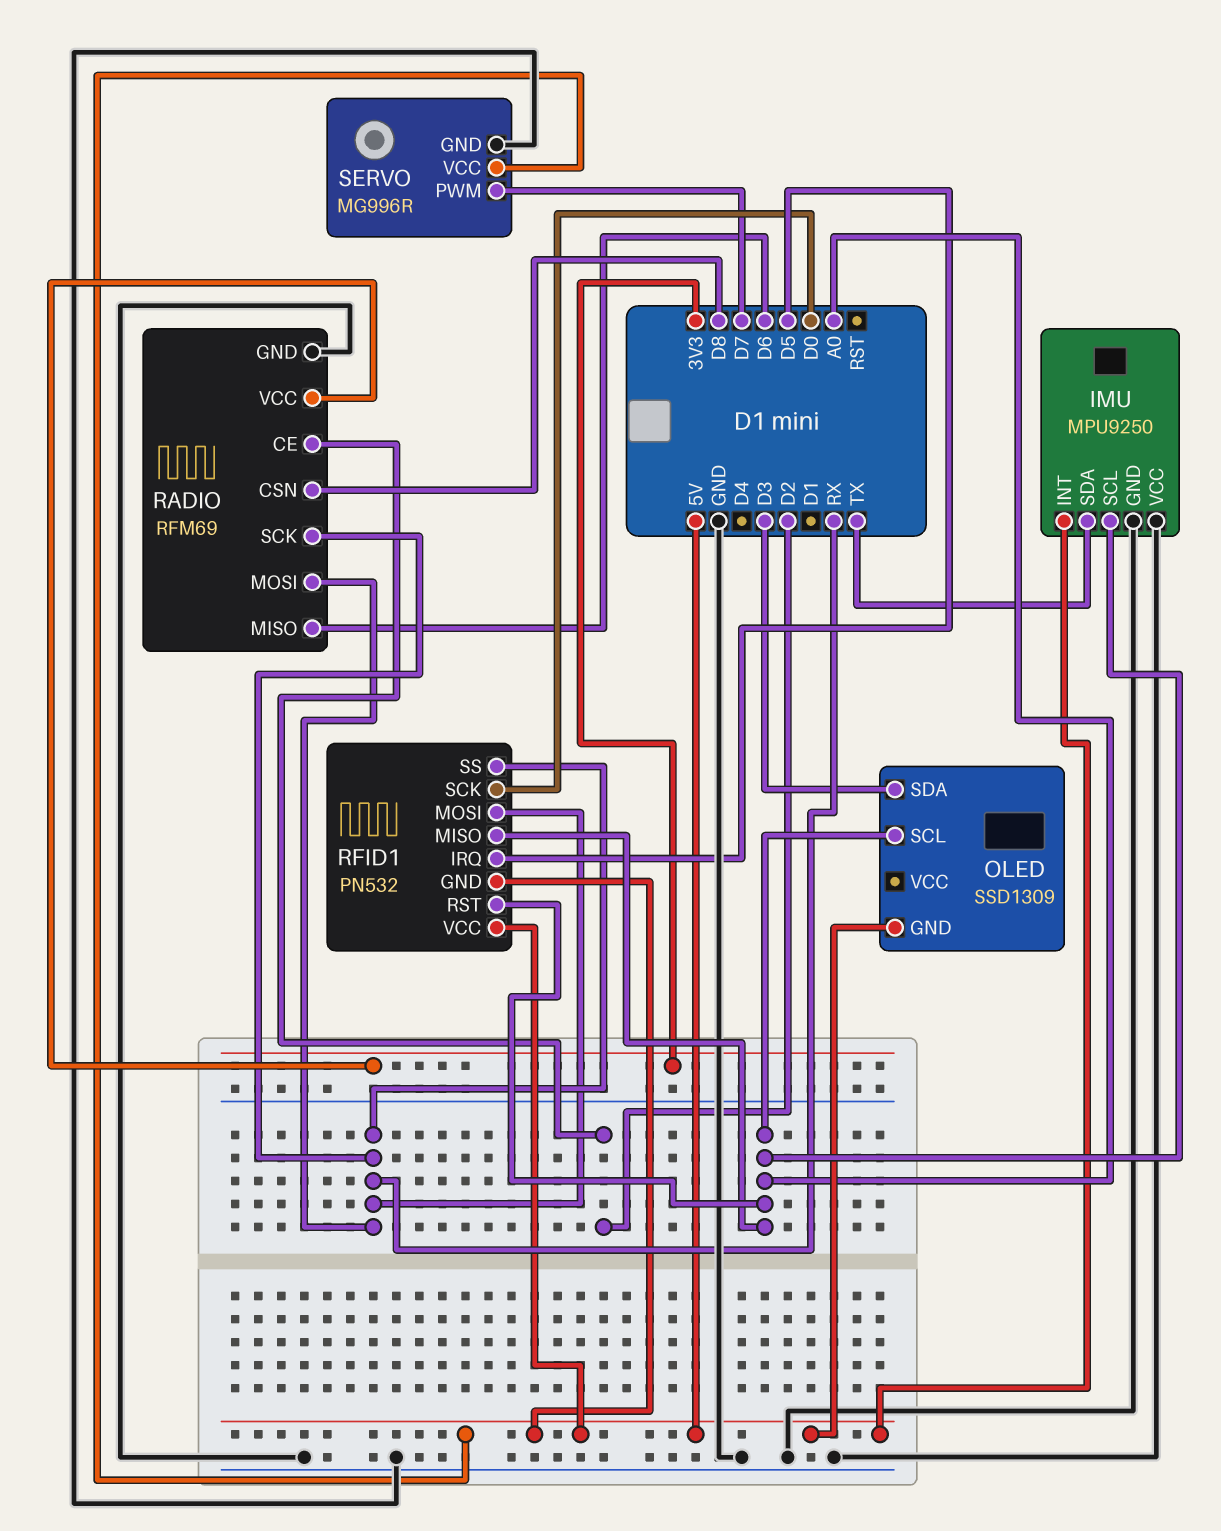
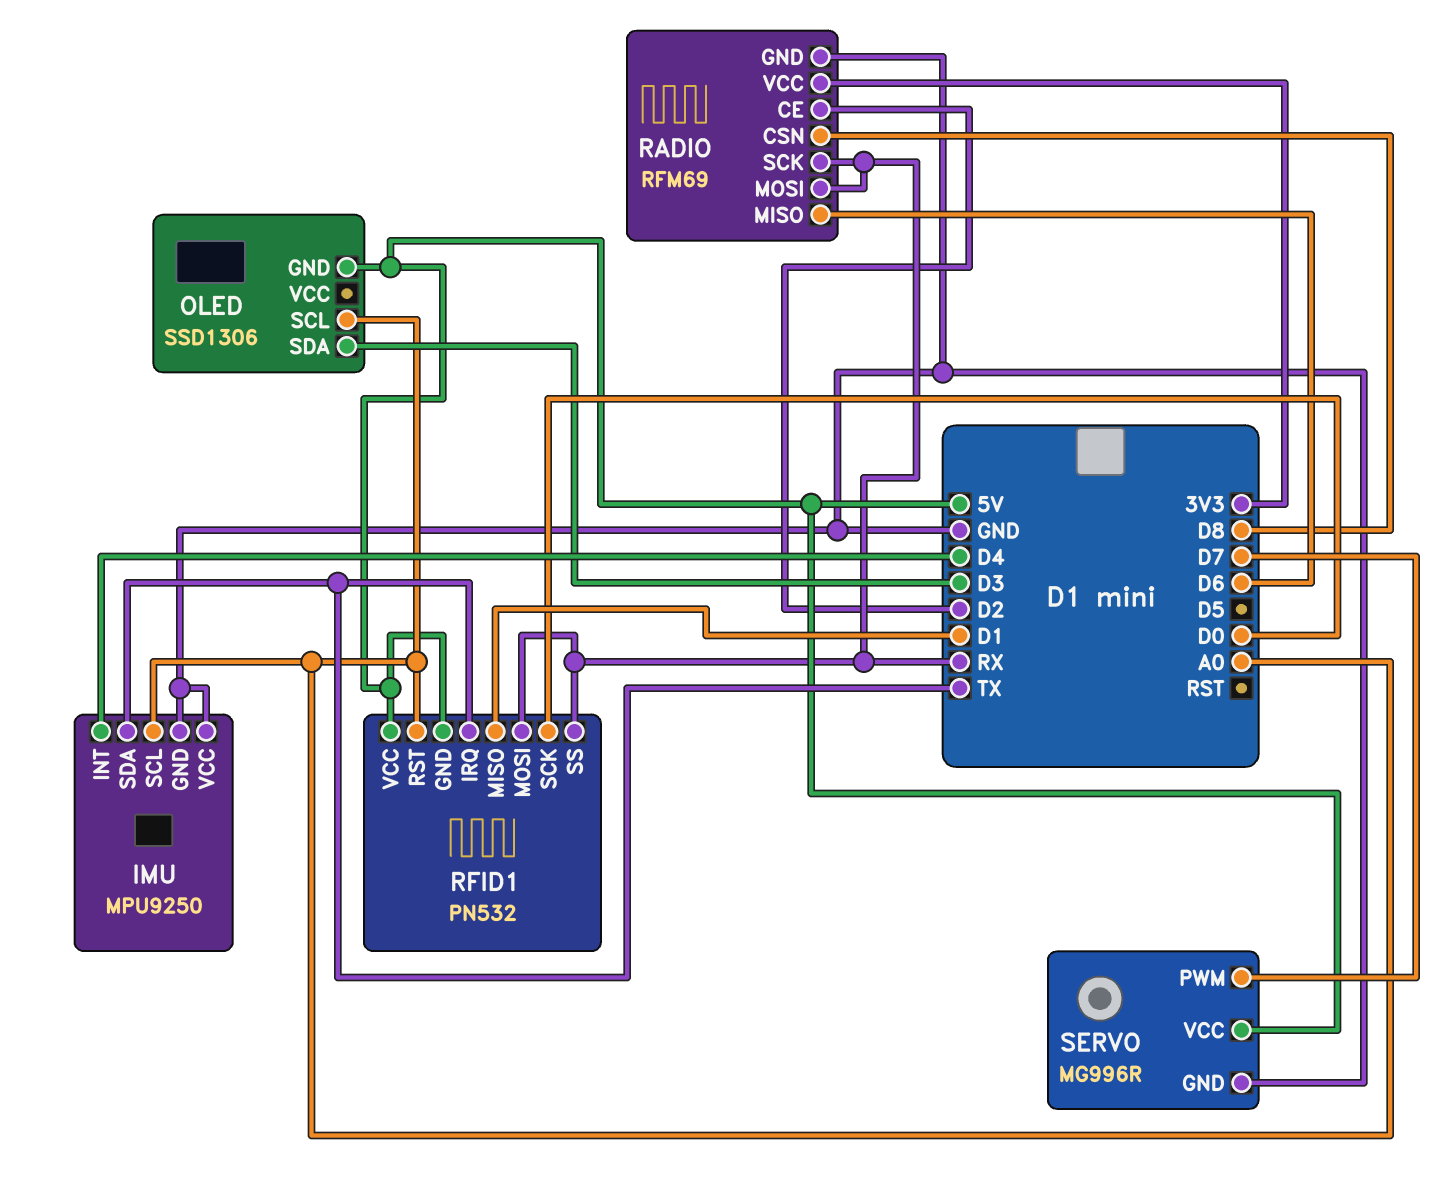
IMU pin INT: 5V -> D4
OLED: SSD1309 -> SSD1306
RFID1 pin IRQ: D5 -> TX
RFID1 pin MISO: A0 -> D1

